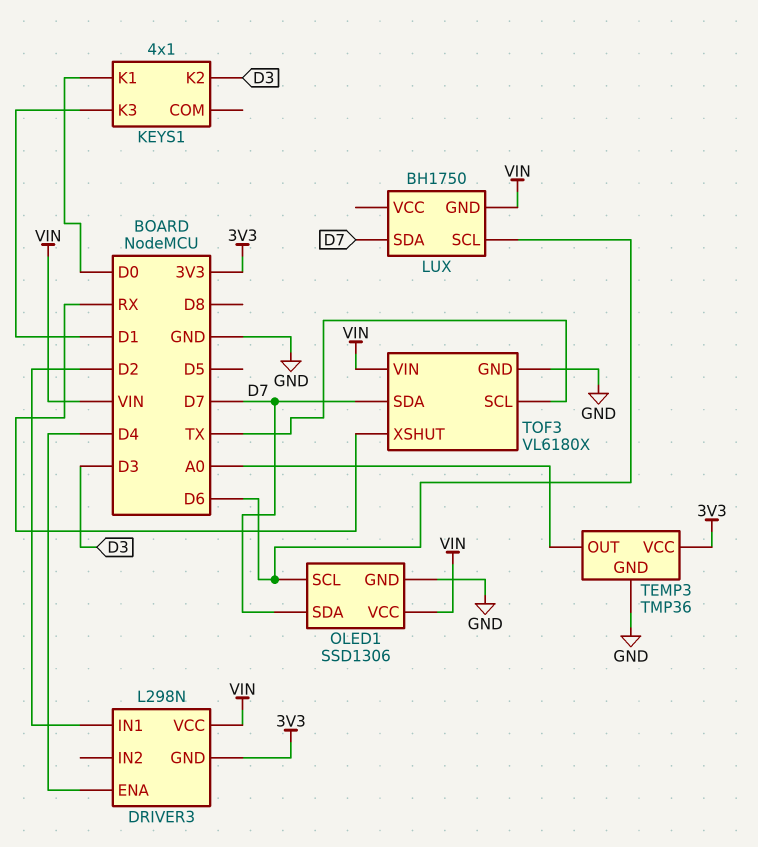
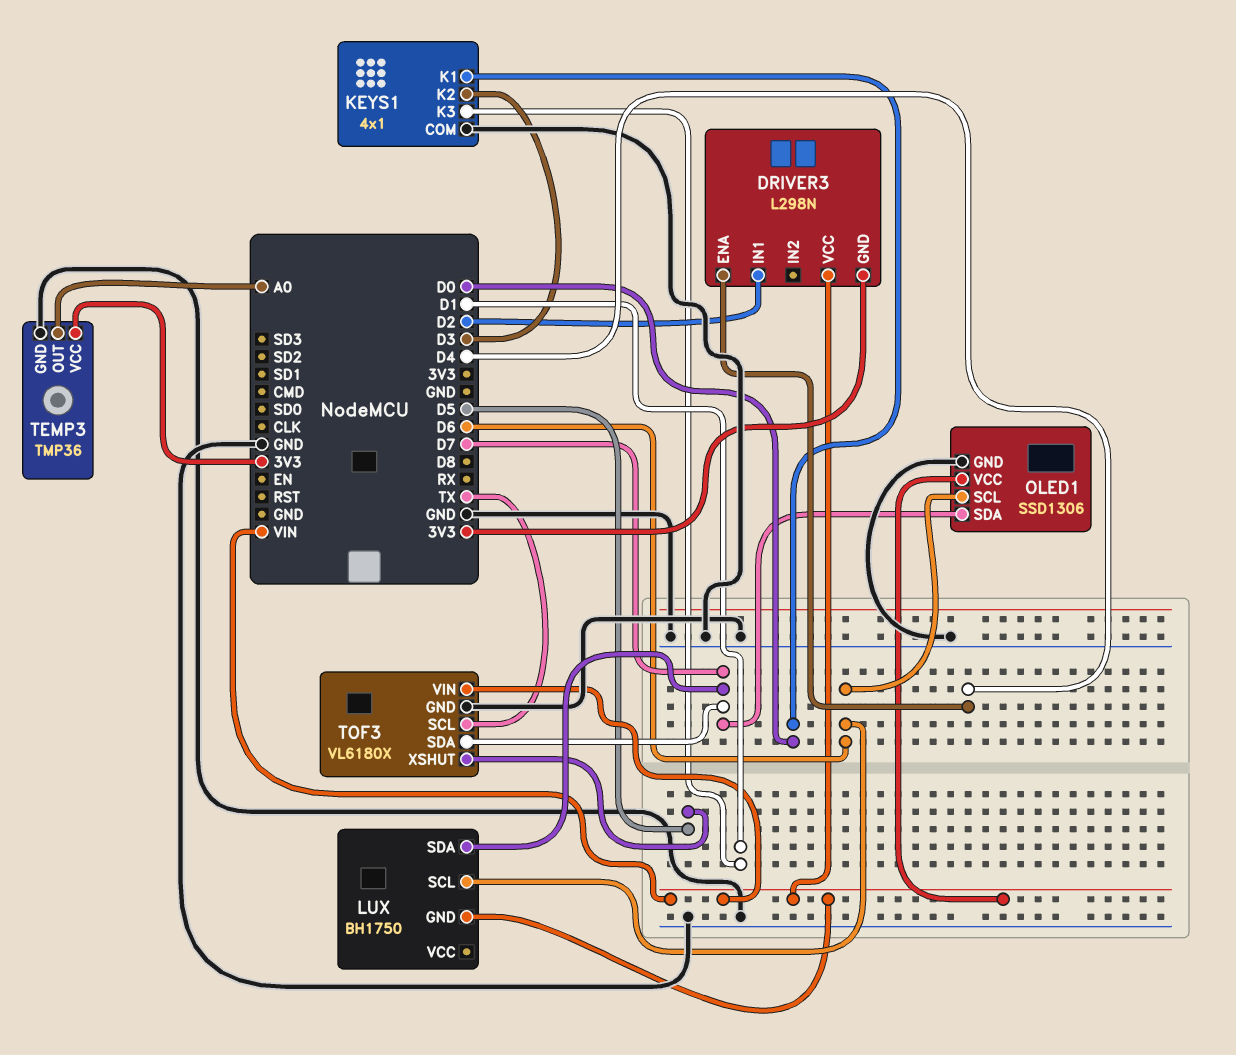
KEYS1 pin COM: none -> GND
TOF3 pin XSHUT: RX -> D5

